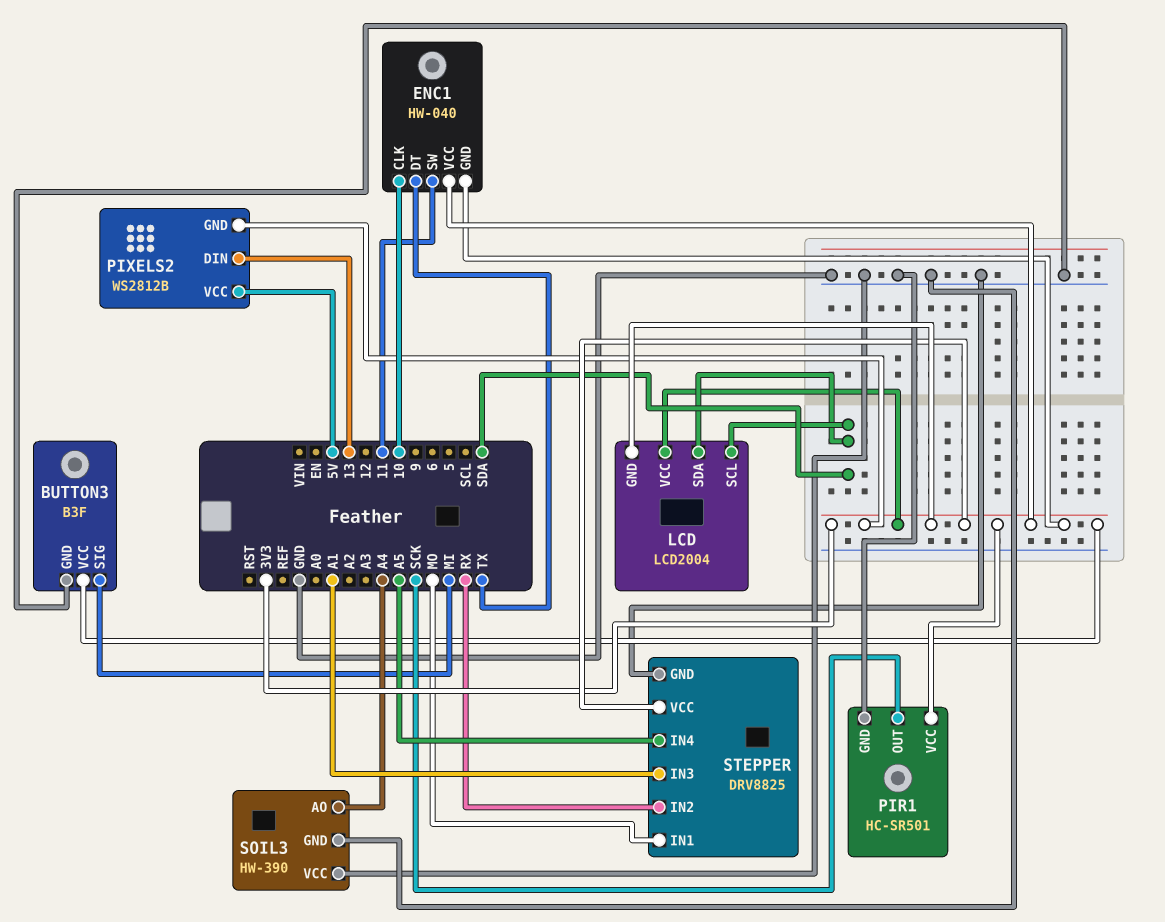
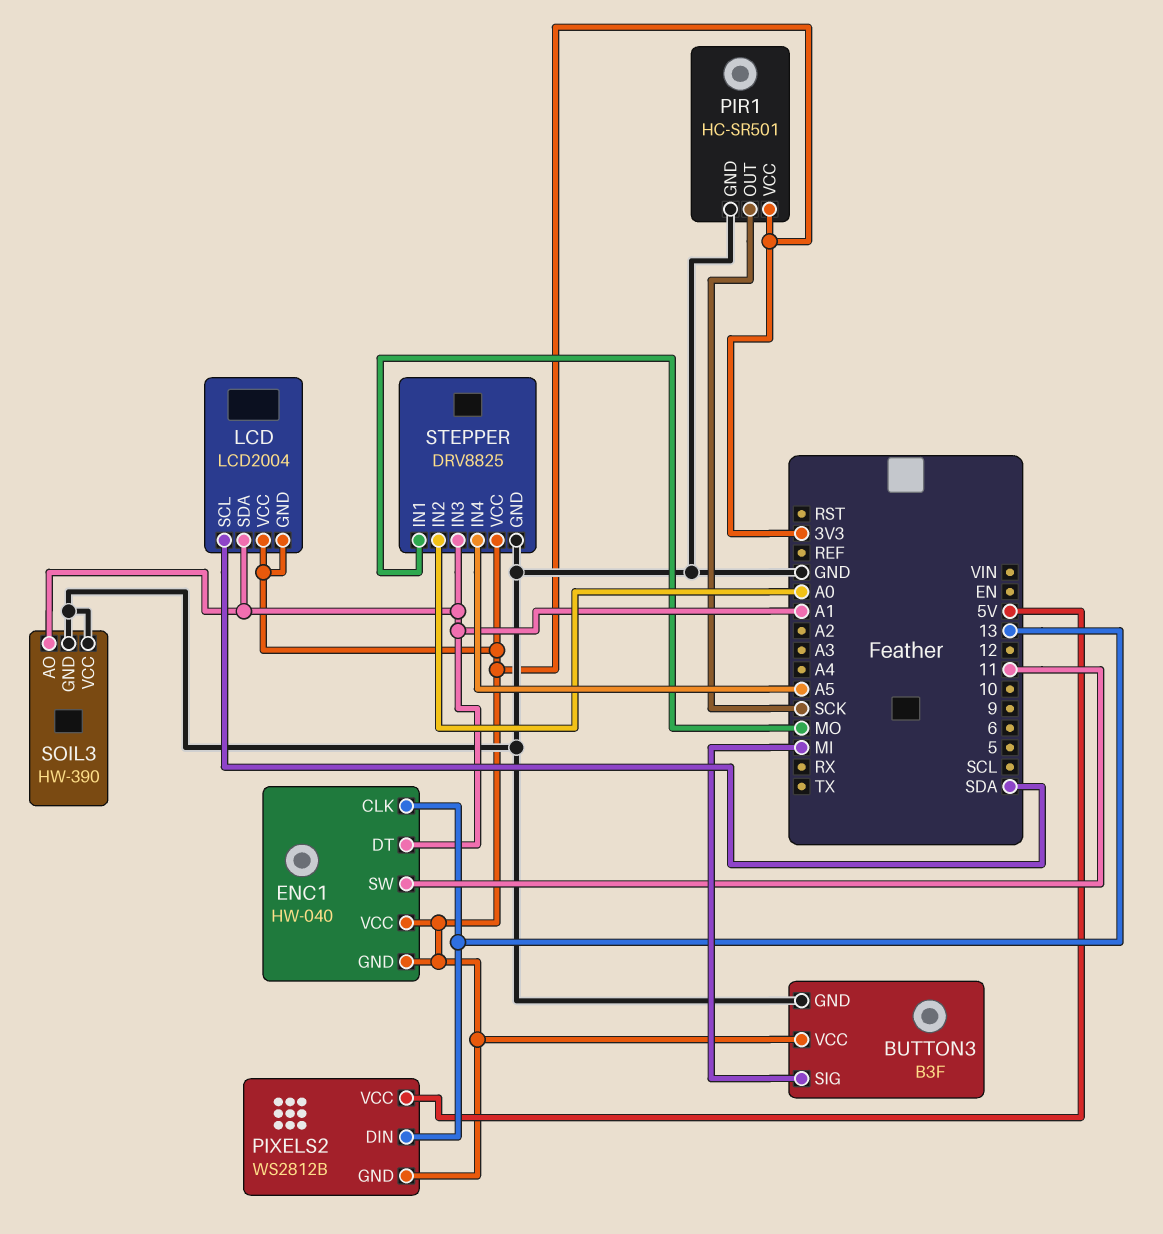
ENC1 pin CLK: 10 -> 13
ENC1 pin DT: TX -> A1
LCD pin SDA: SDA -> A1
SOIL3 pin AO: A4 -> A1
STEPPER pin IN2: RX -> A0

